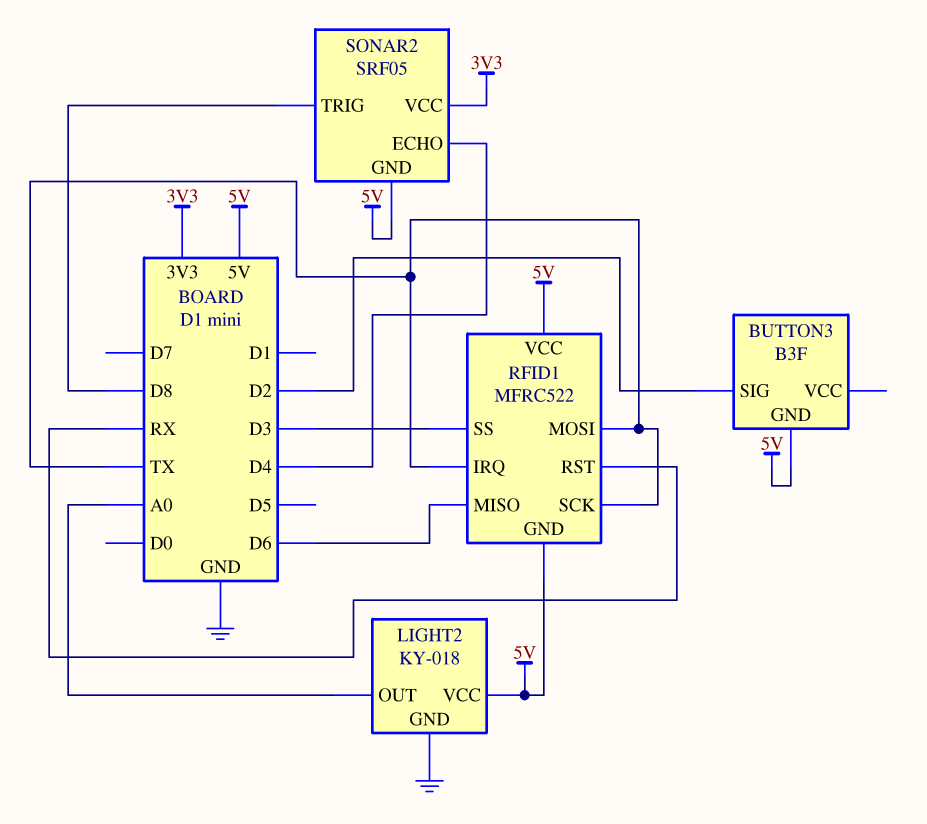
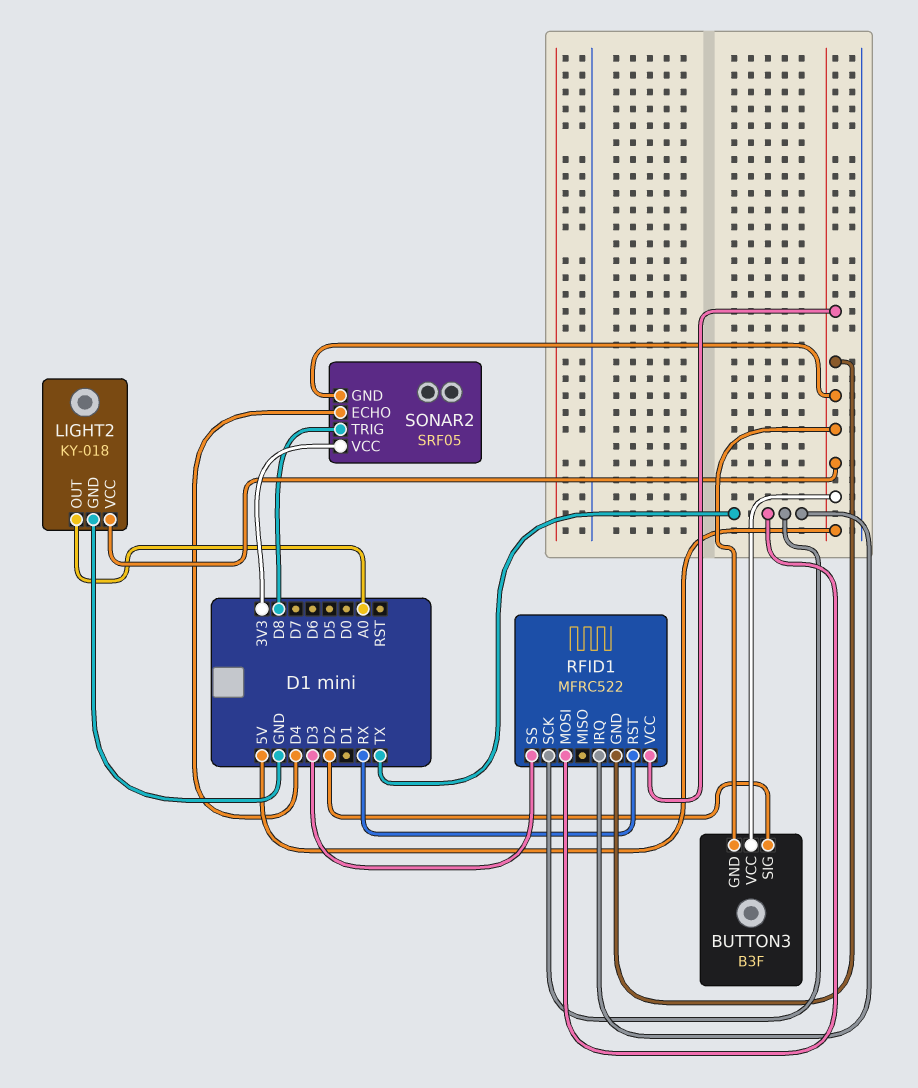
BUTTON3 pin VCC: none -> 5V
RFID1 pin MISO: D6 -> none

